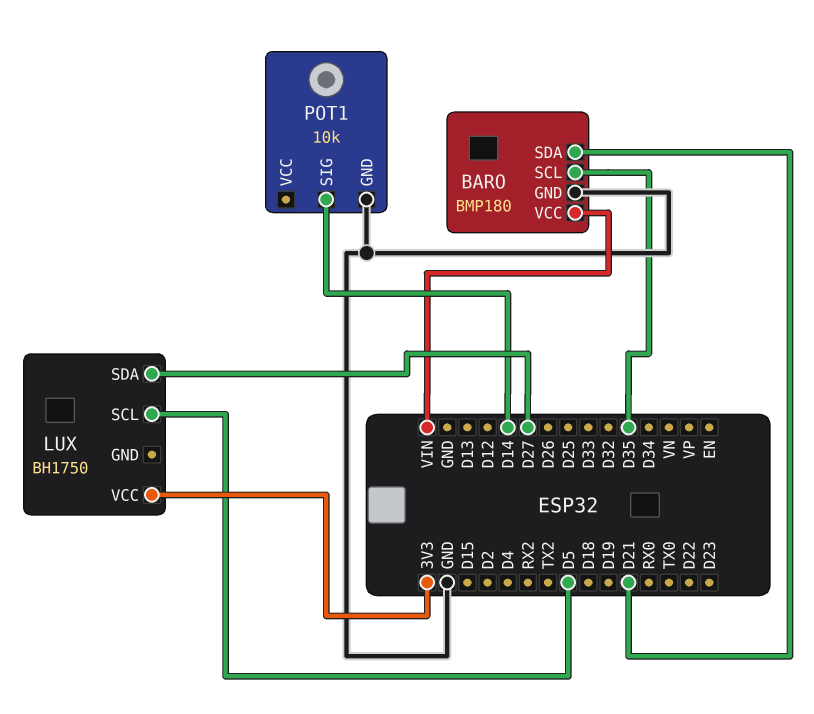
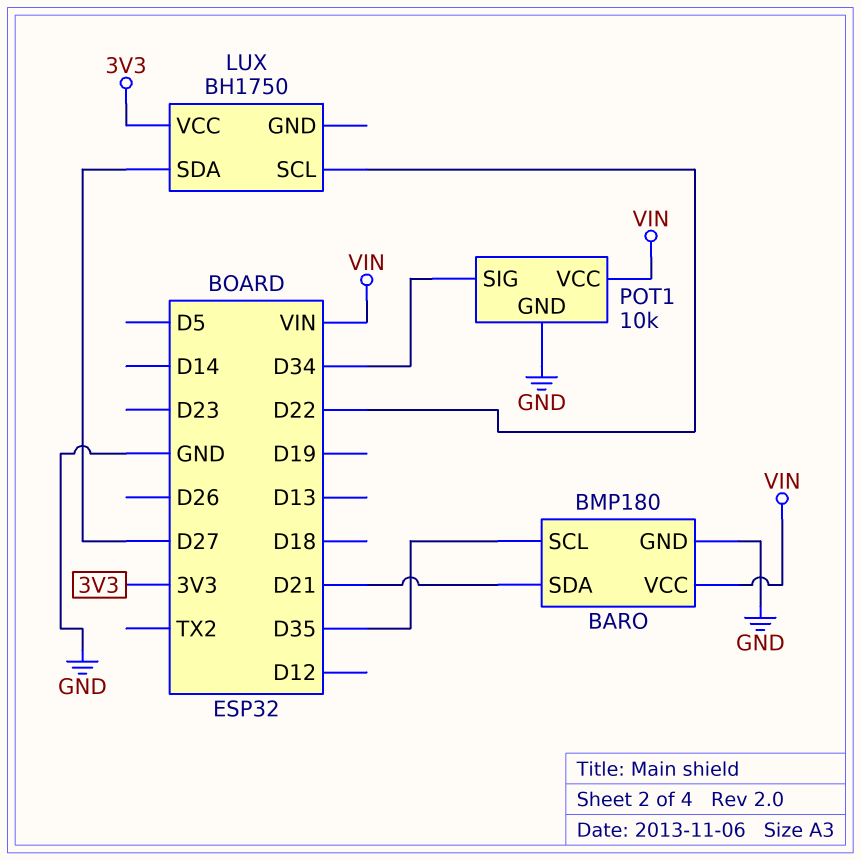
LUX pin SCL: D5 -> D22
POT1 pin SIG: D14 -> D34
POT1 pin VCC: none -> VIN

